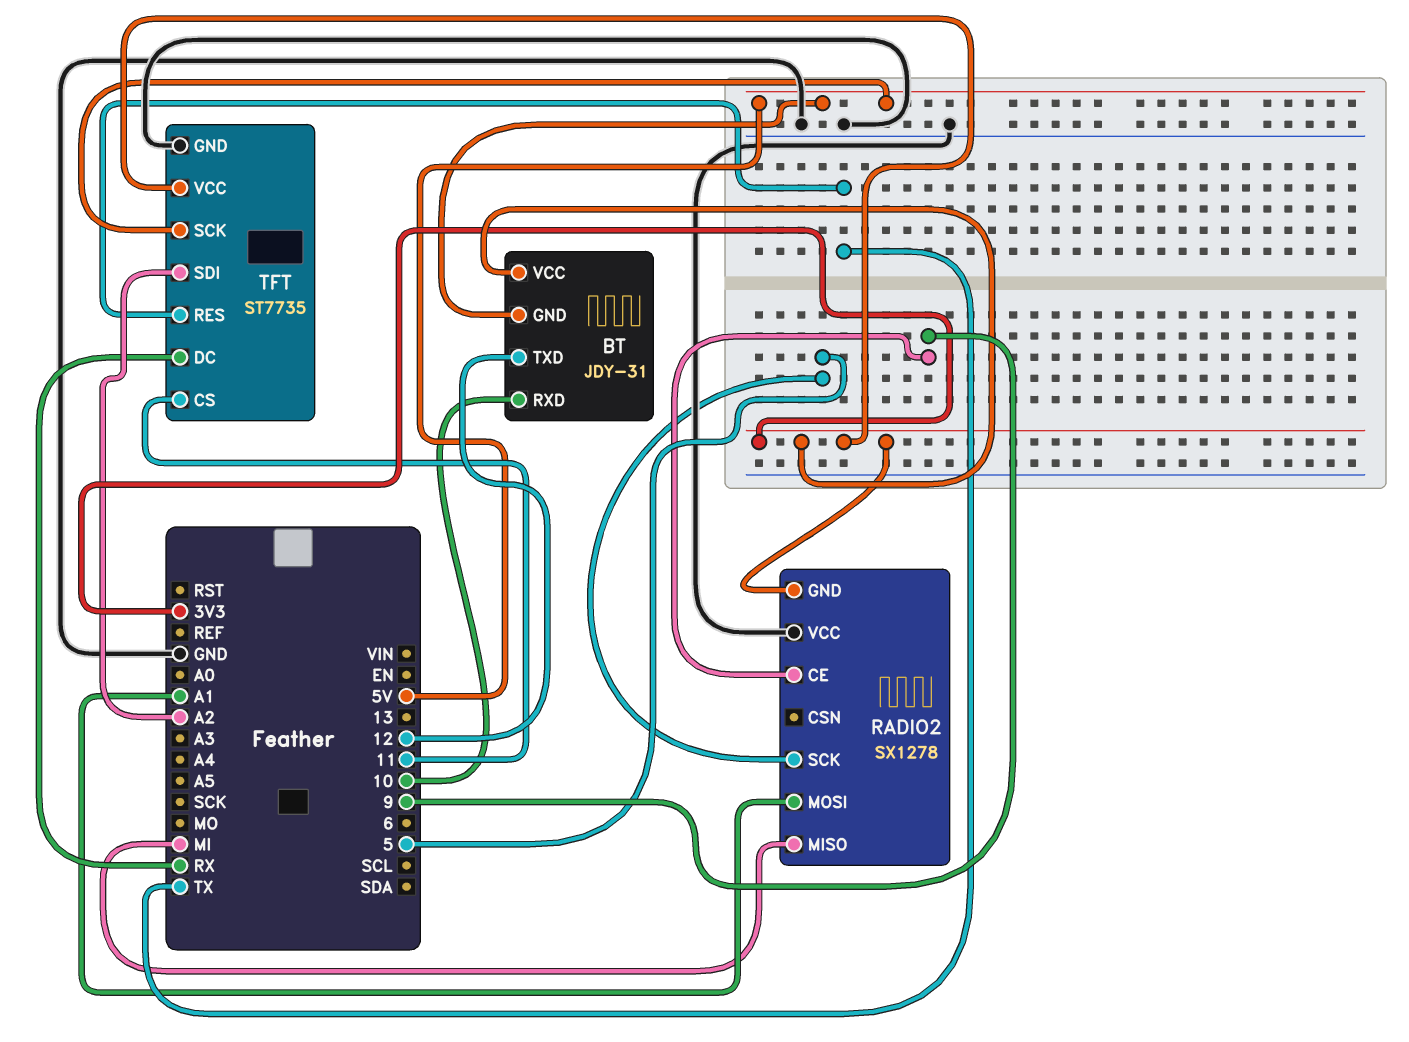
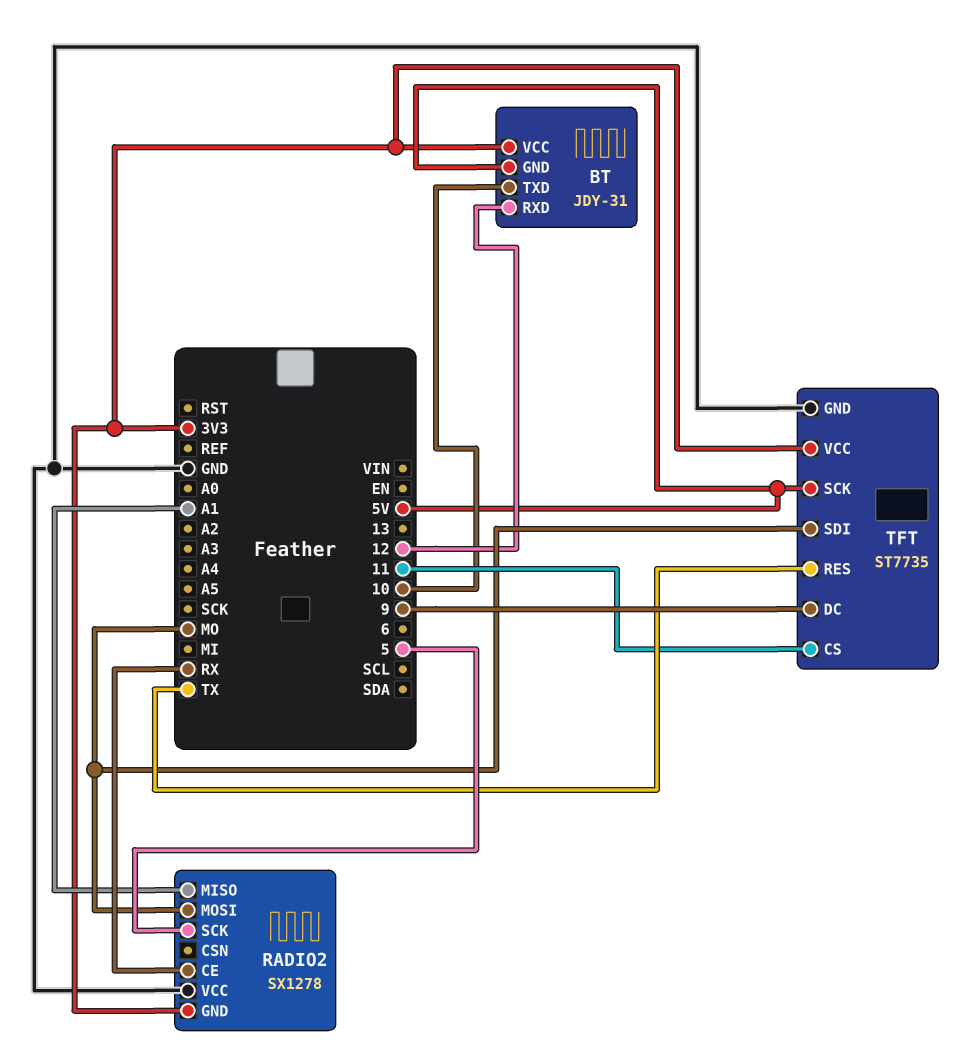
BT pin RXD: 10 -> 12
BT pin TXD: 12 -> 10
RADIO2 pin CE: 9 -> RX
RADIO2 pin MISO: MI -> A1
RADIO2 pin MOSI: A1 -> MO
TFT pin DC: RX -> 9
TFT pin SDI: A2 -> MO

